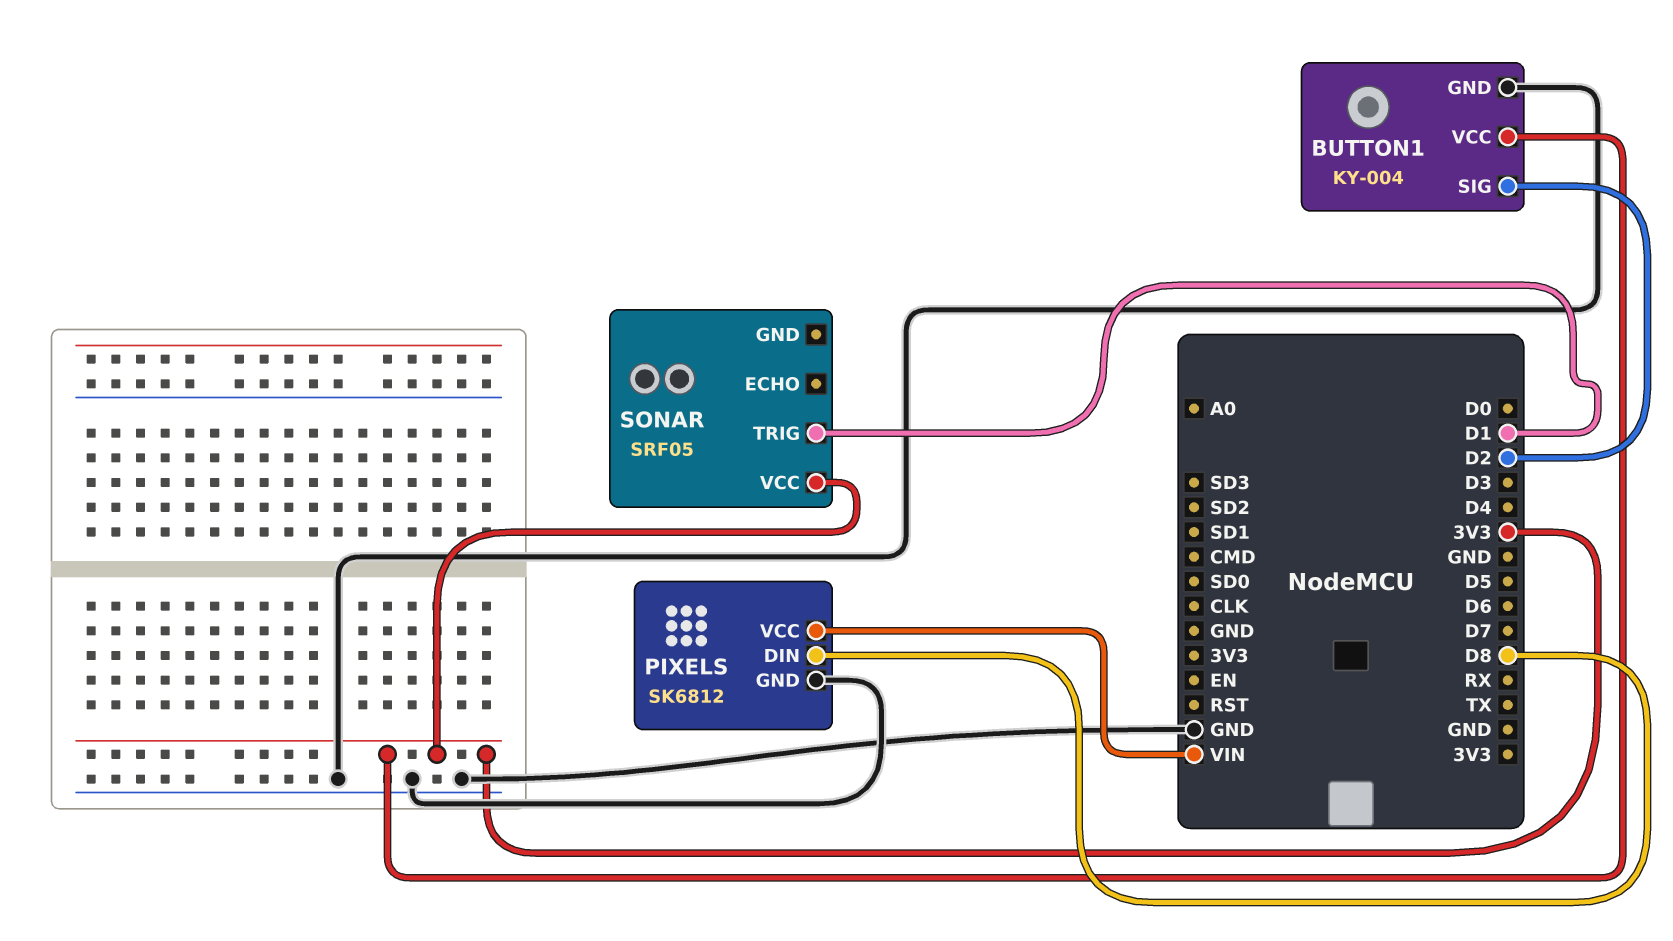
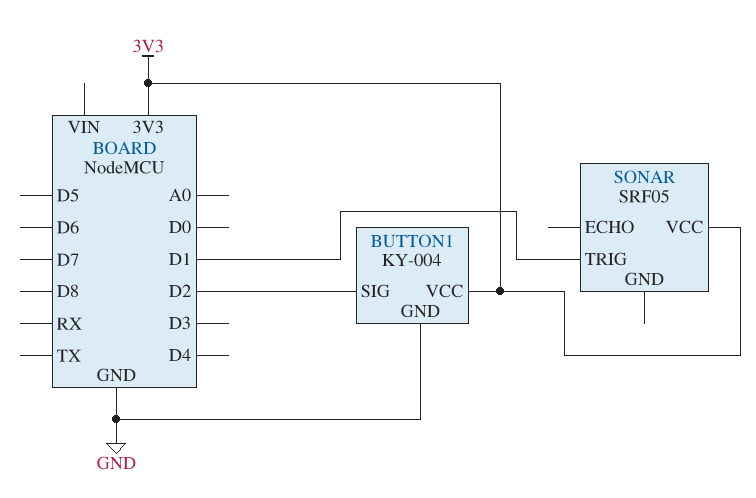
PIXELS: SK6812 -> none
PIXELS pin DIN: D8 -> none
PIXELS pin GND: GND -> none
PIXELS pin VCC: VIN -> none

